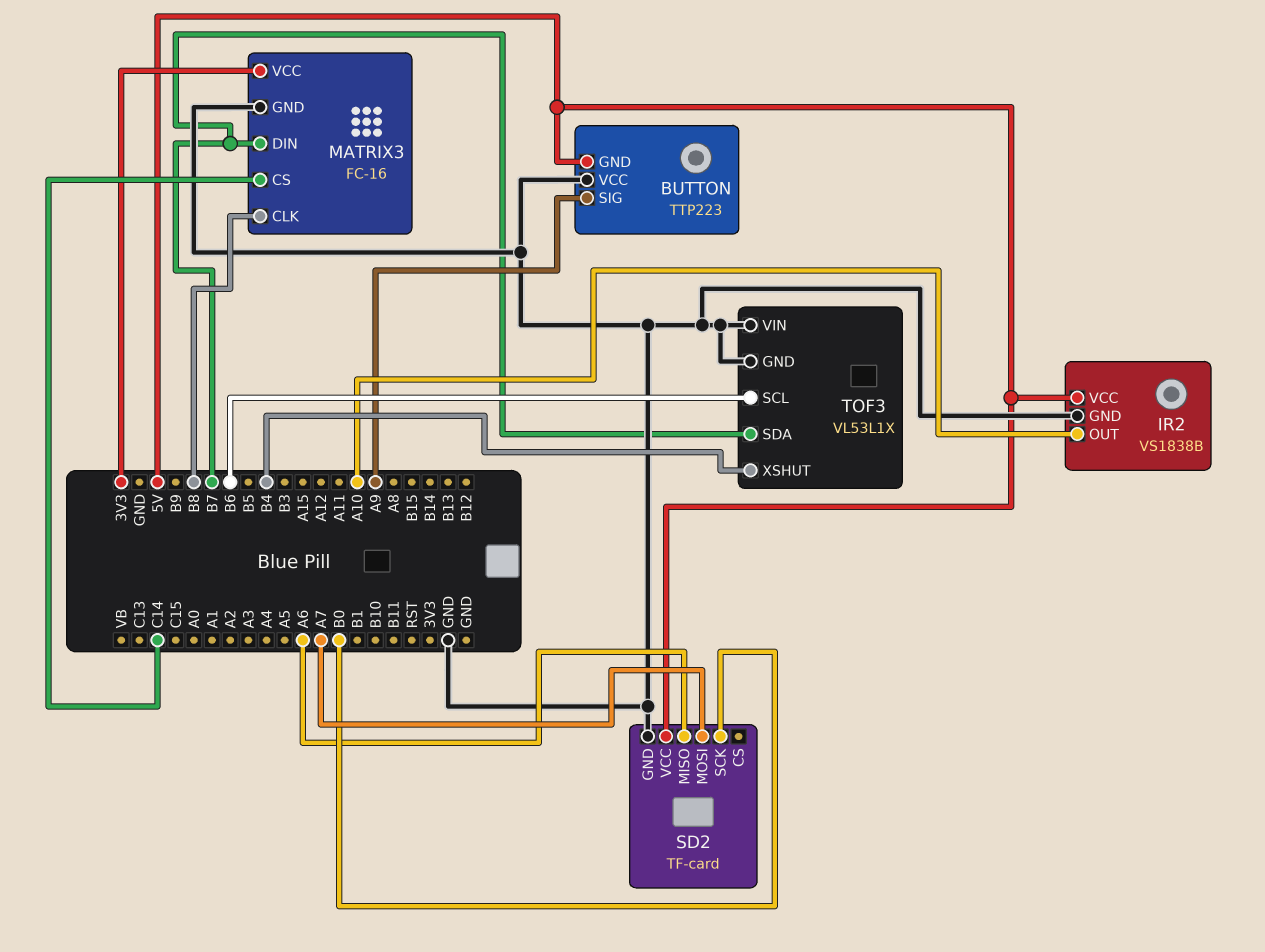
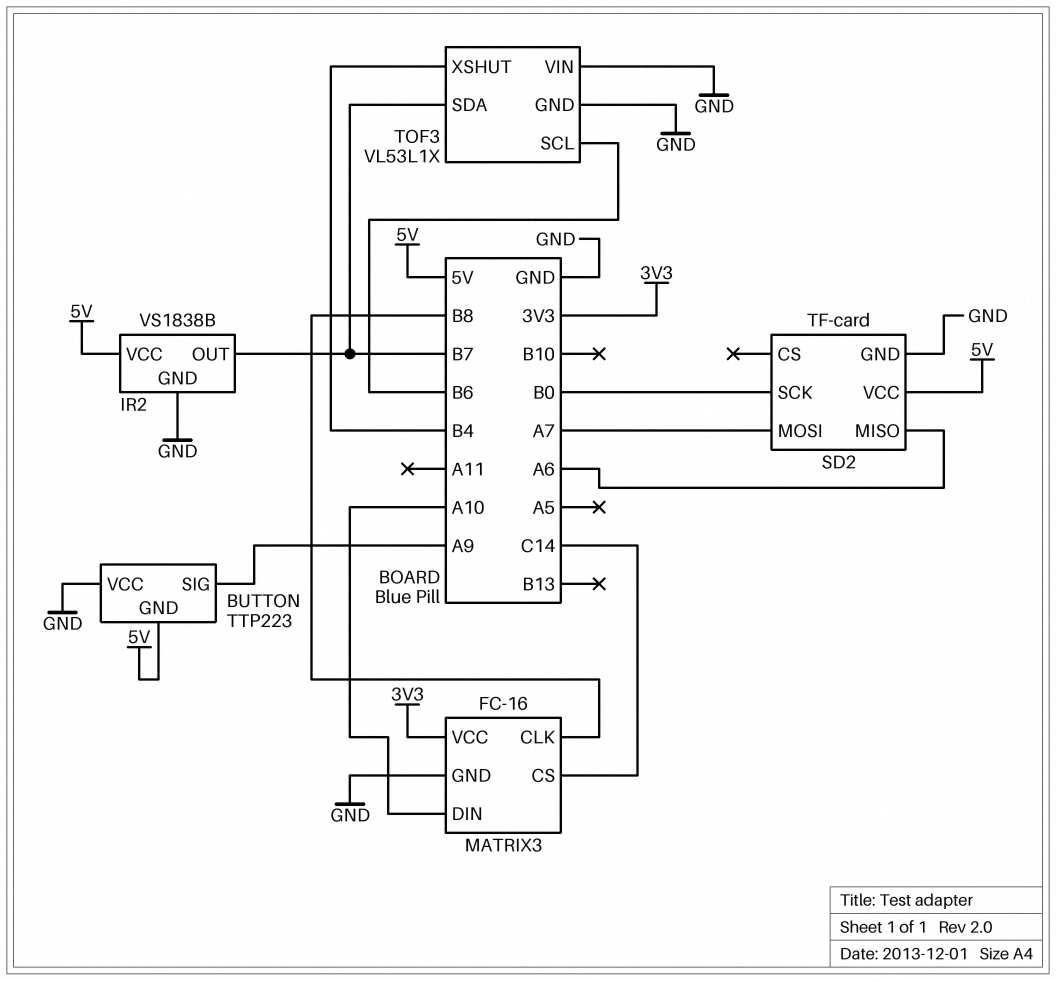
IR2 pin OUT: A10 -> B7
MATRIX3 pin DIN: B7 -> A10

